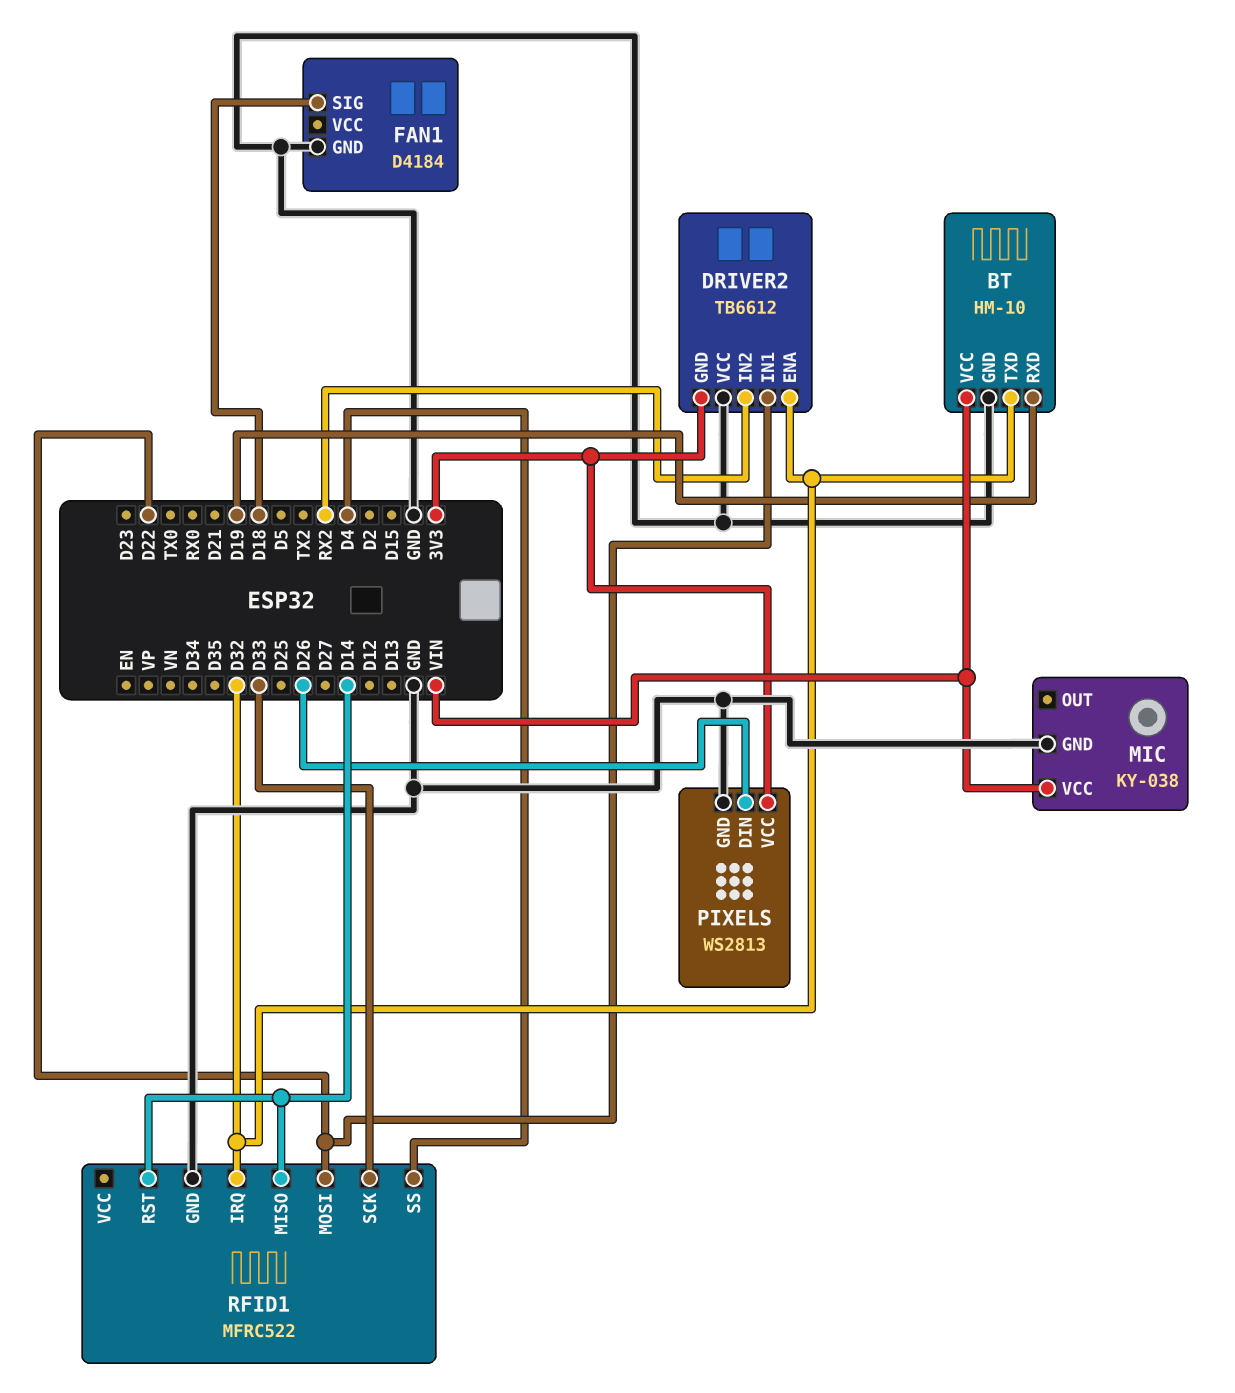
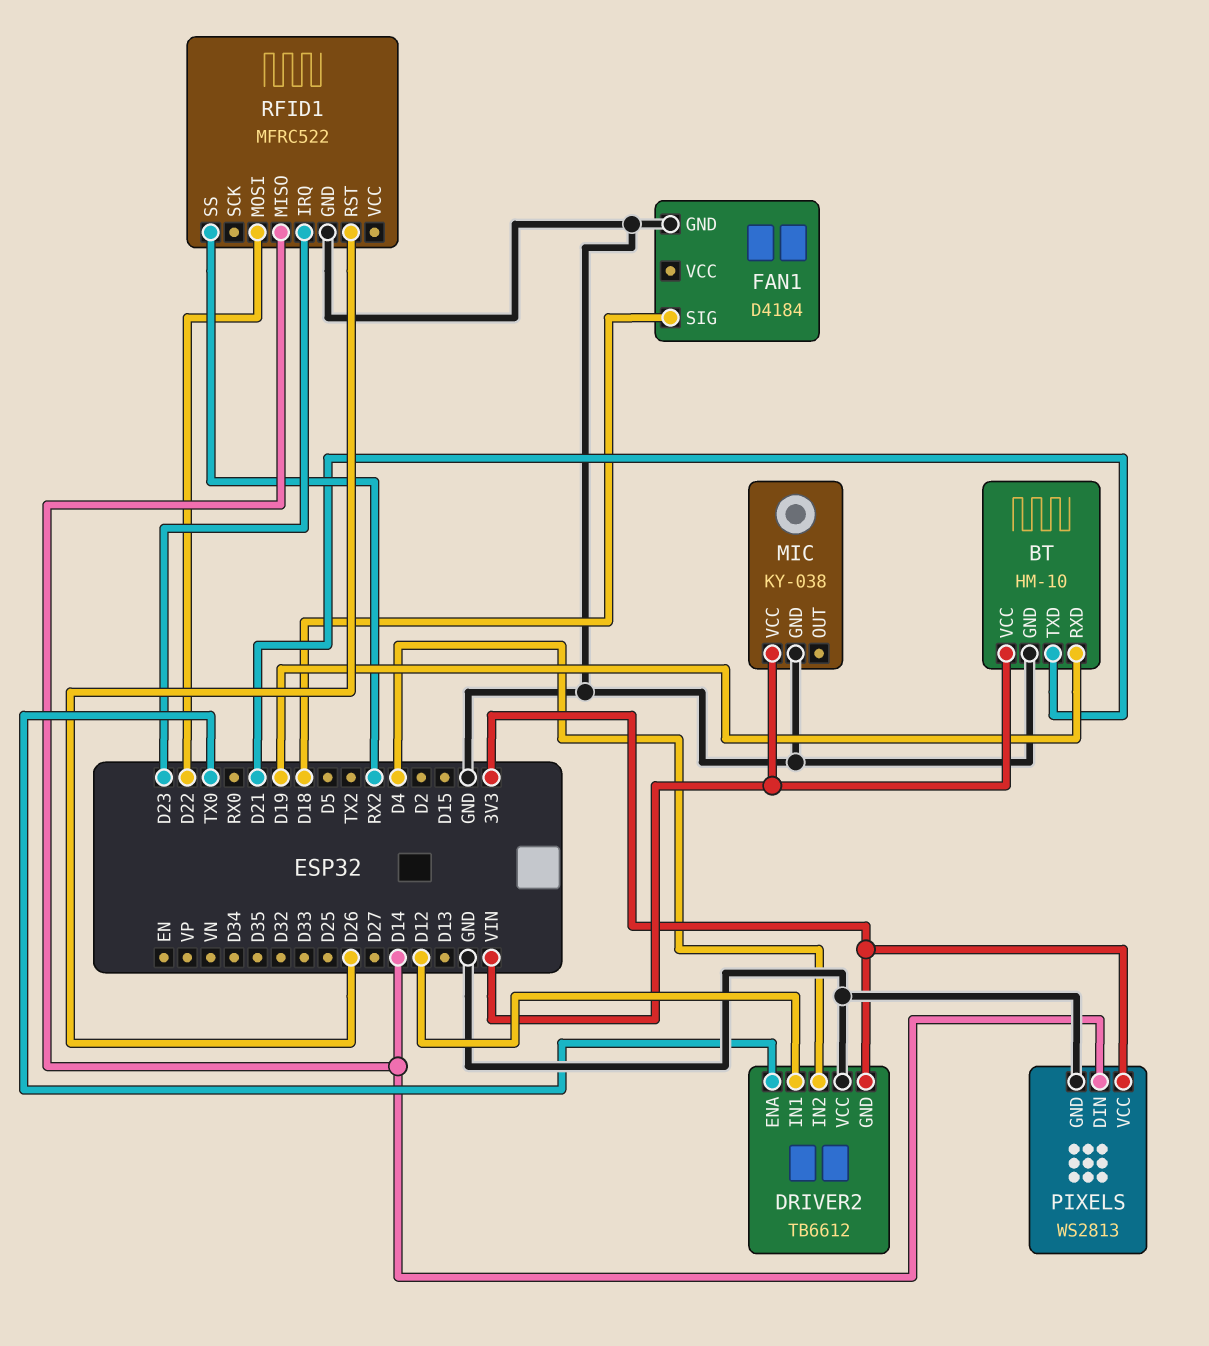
BT pin TXD: D32 -> D21
DRIVER2 pin ENA: D32 -> TX0
DRIVER2 pin IN1: D22 -> D12
DRIVER2 pin IN2: RX2 -> D4
PIXELS pin DIN: D26 -> D14
RFID1 pin IRQ: D32 -> D23
RFID1 pin RST: D14 -> D26
RFID1 pin SCK: D33 -> none
RFID1 pin SS: D4 -> RX2

